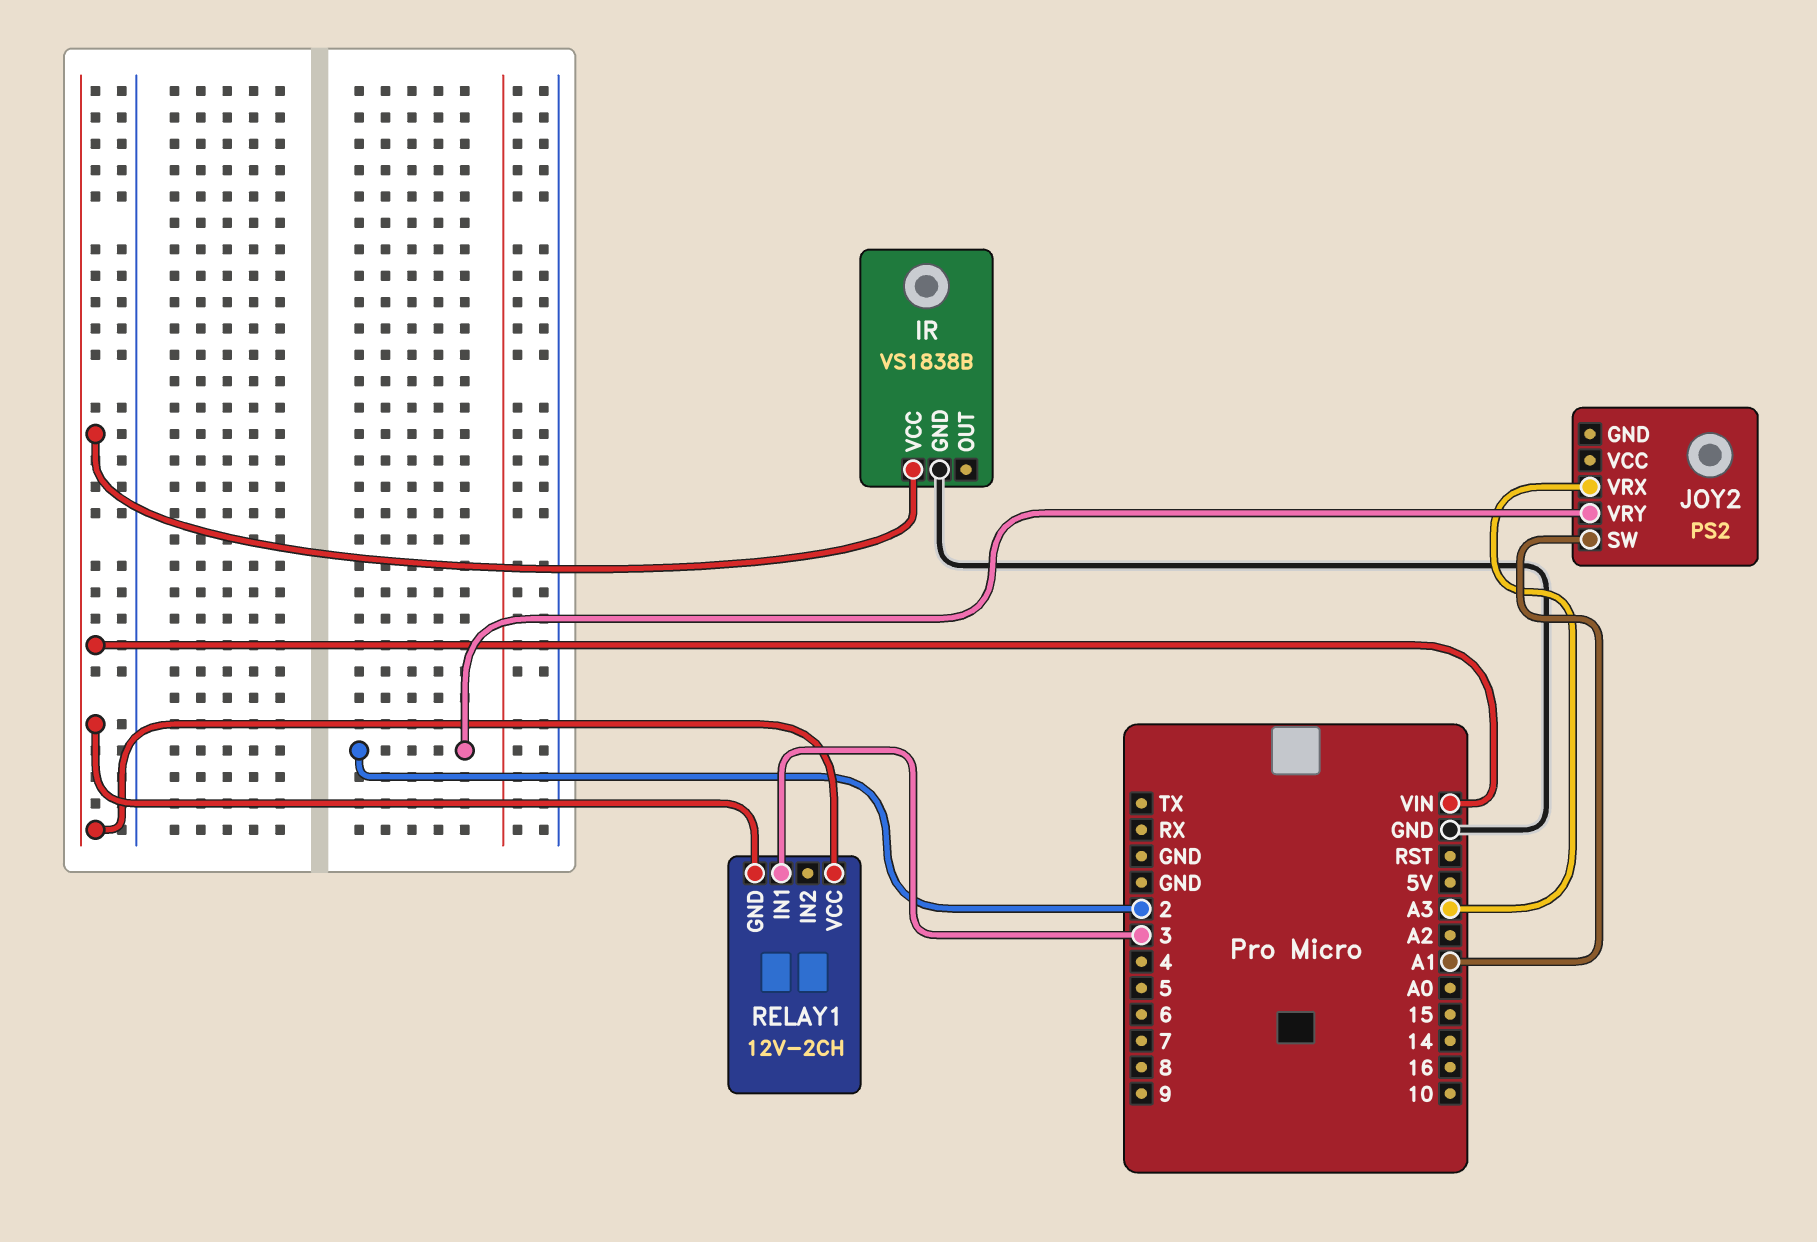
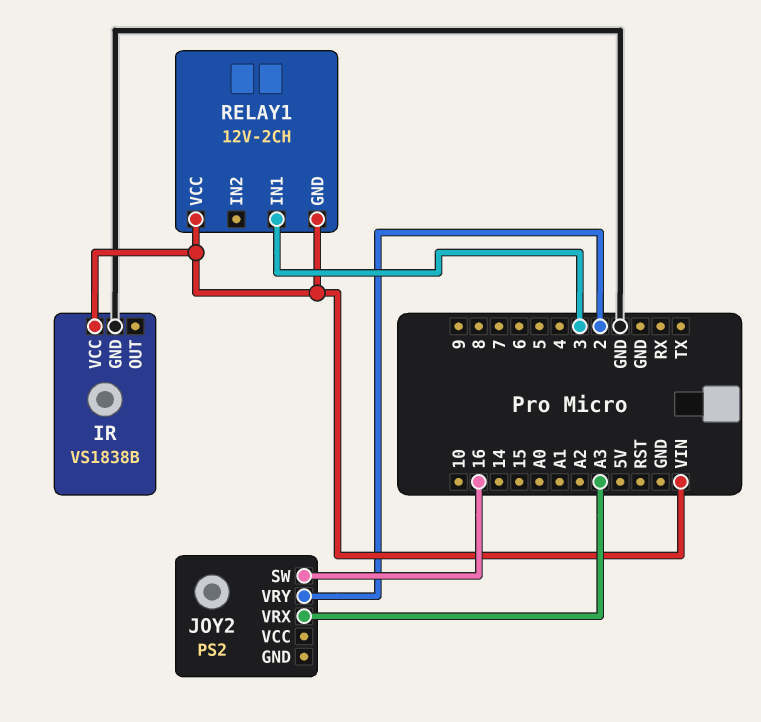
JOY2 pin SW: A1 -> 16

